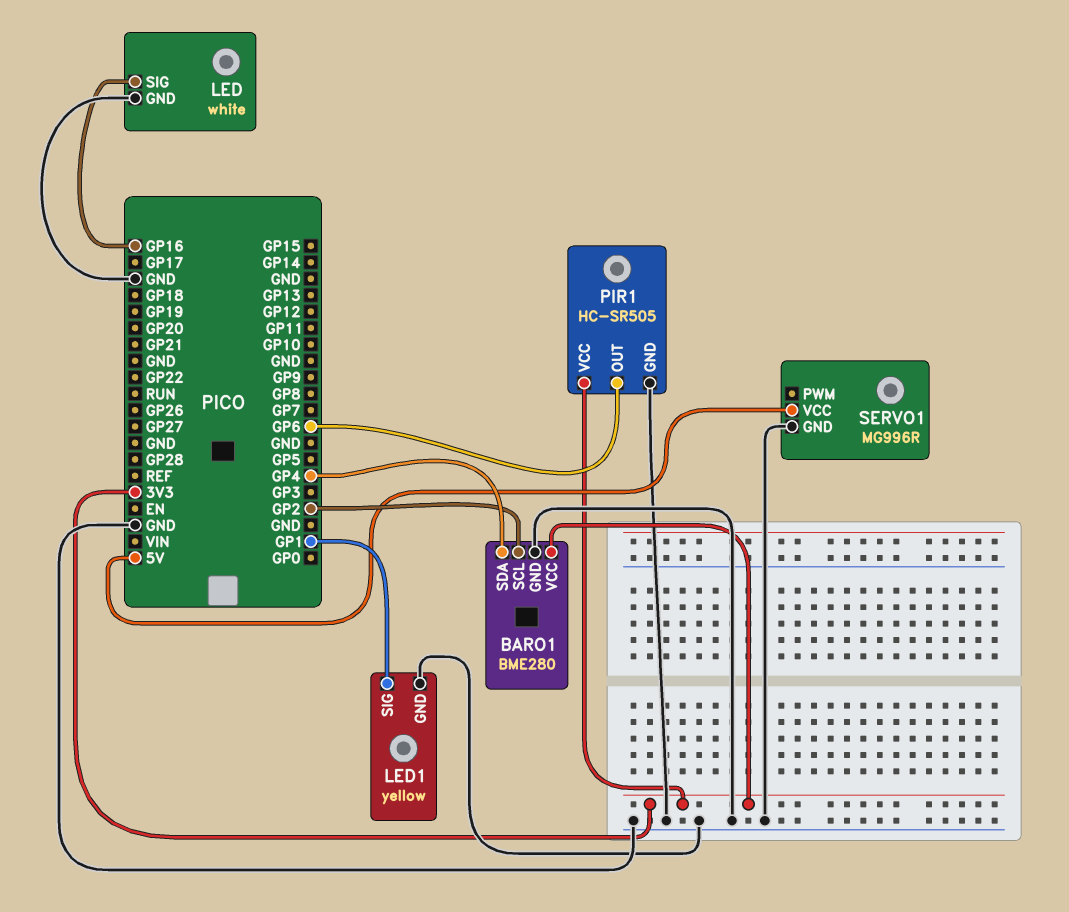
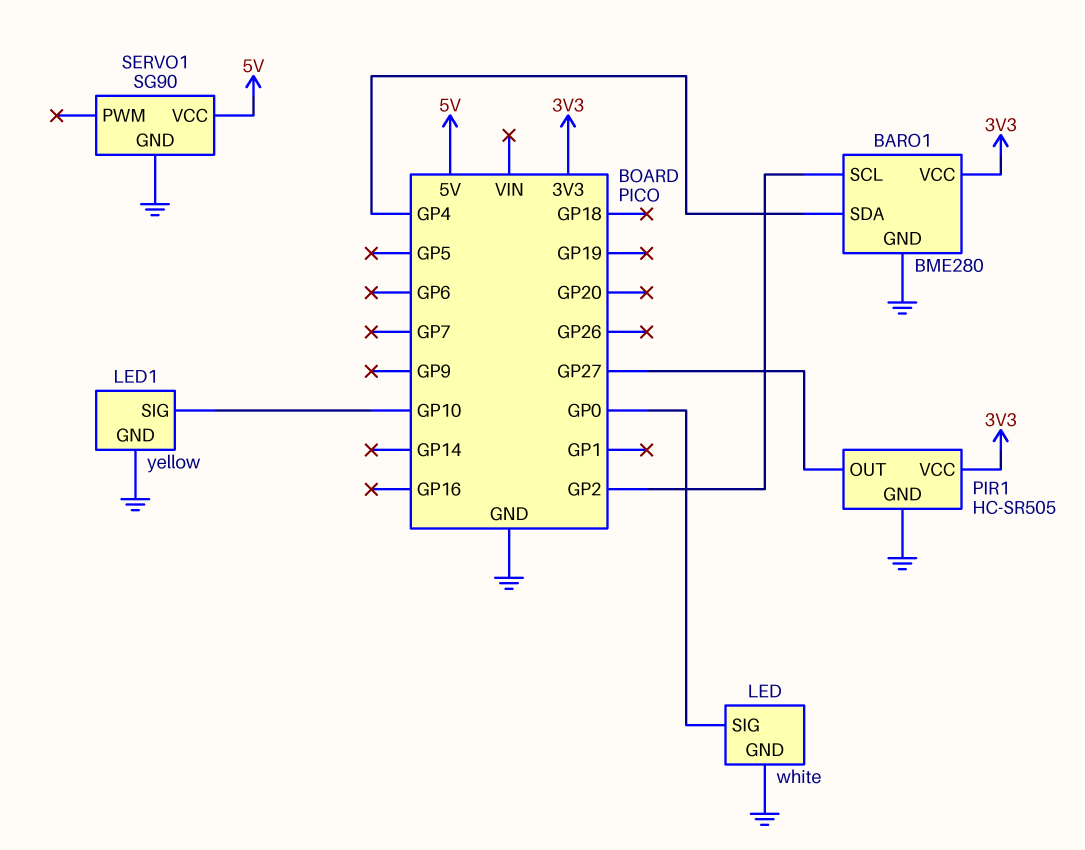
LED pin SIG: GP16 -> GP0
LED1 pin SIG: GP1 -> GP10
PIR1 pin OUT: GP6 -> GP27
SERVO1: MG996R -> SG90

